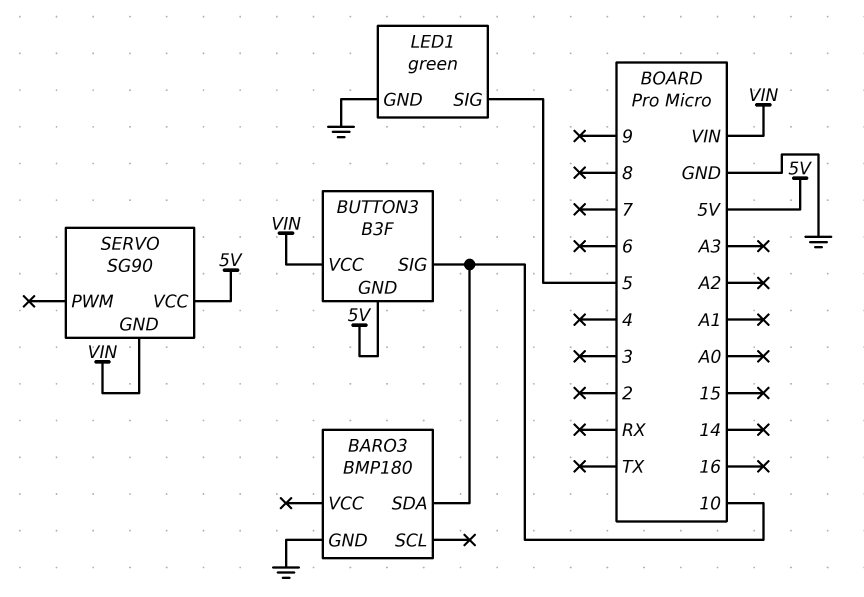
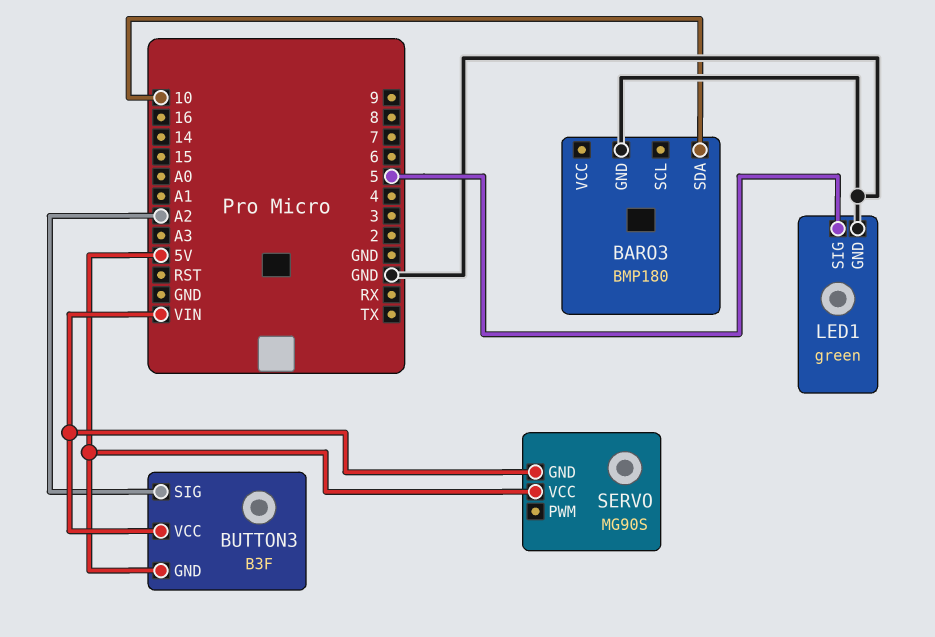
BUTTON3 pin SIG: 10 -> A2
SERVO: SG90 -> MG90S

